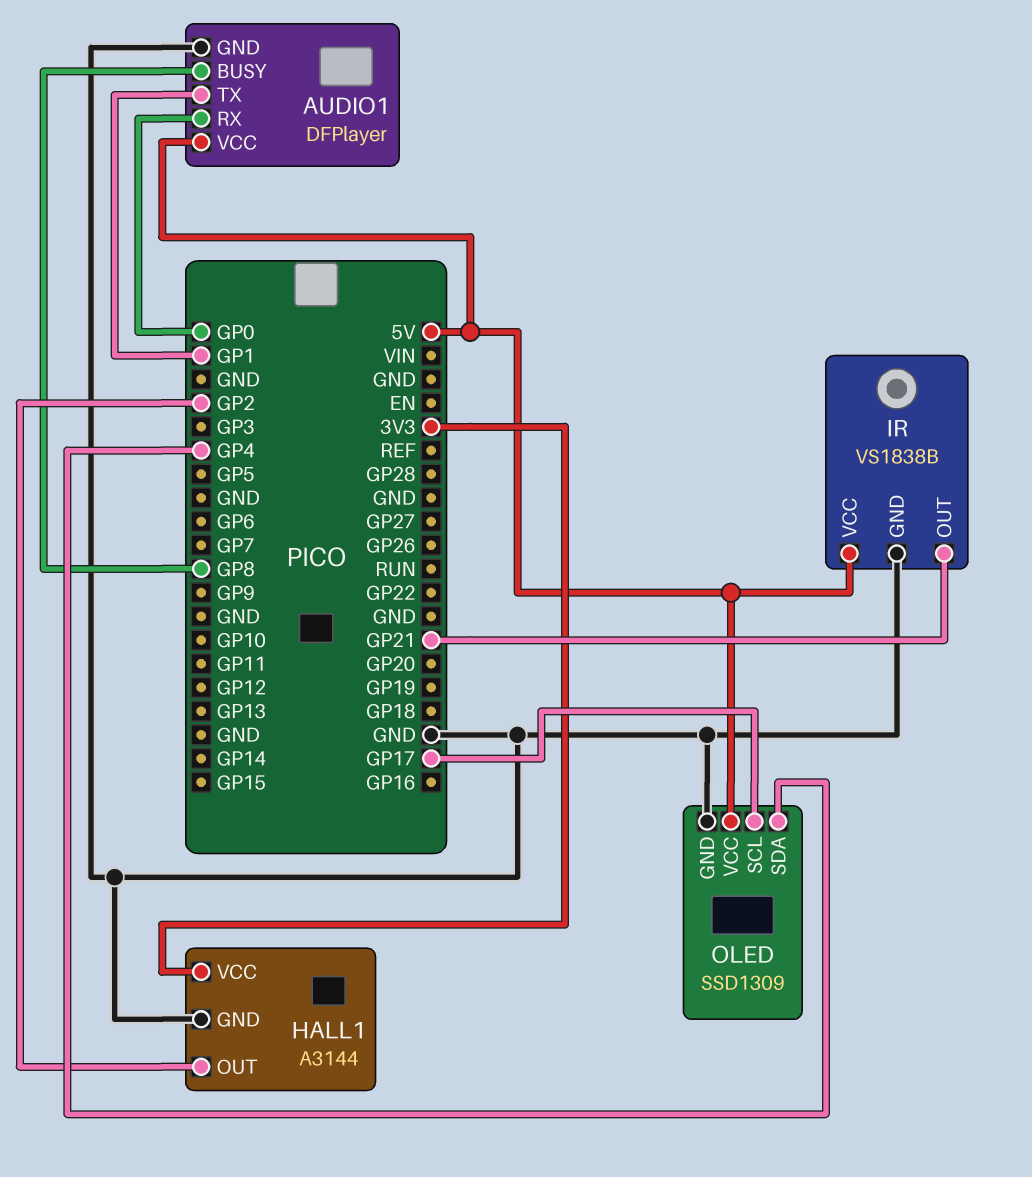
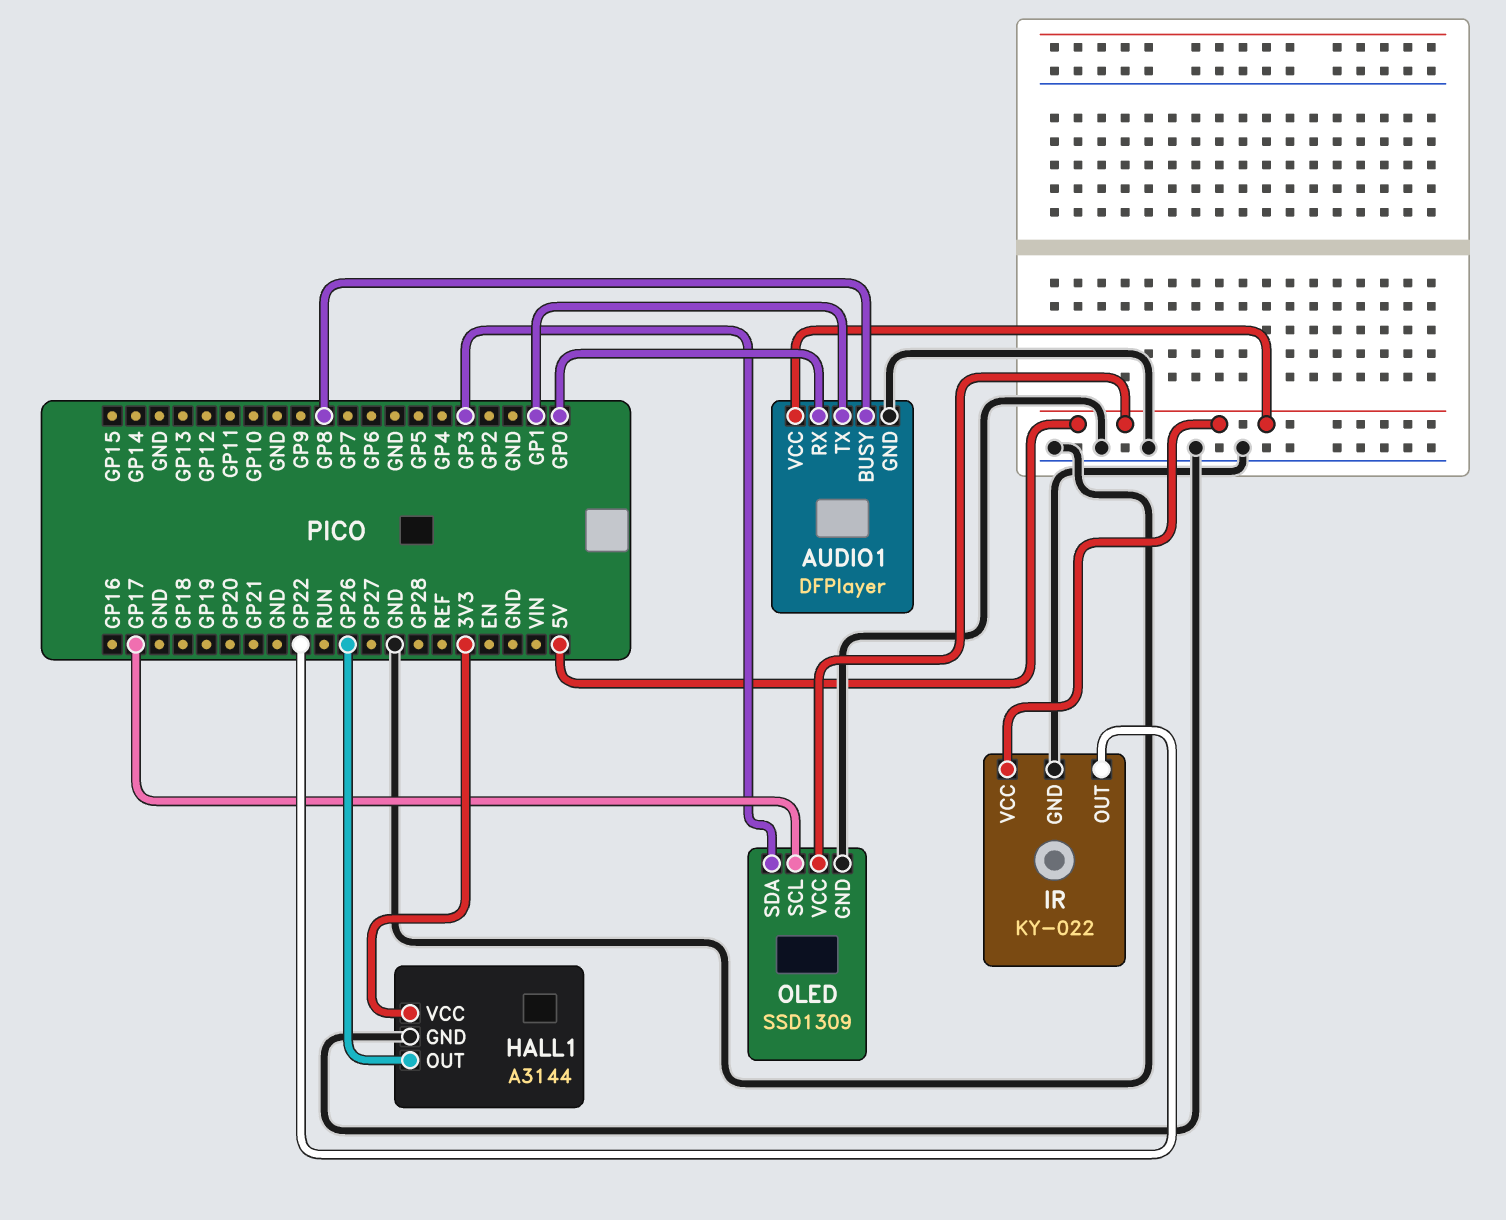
HALL1 pin OUT: GP2 -> GP26
IR: VS1838B -> KY-022
IR pin OUT: GP21 -> GP22
OLED pin SDA: GP4 -> GP3

